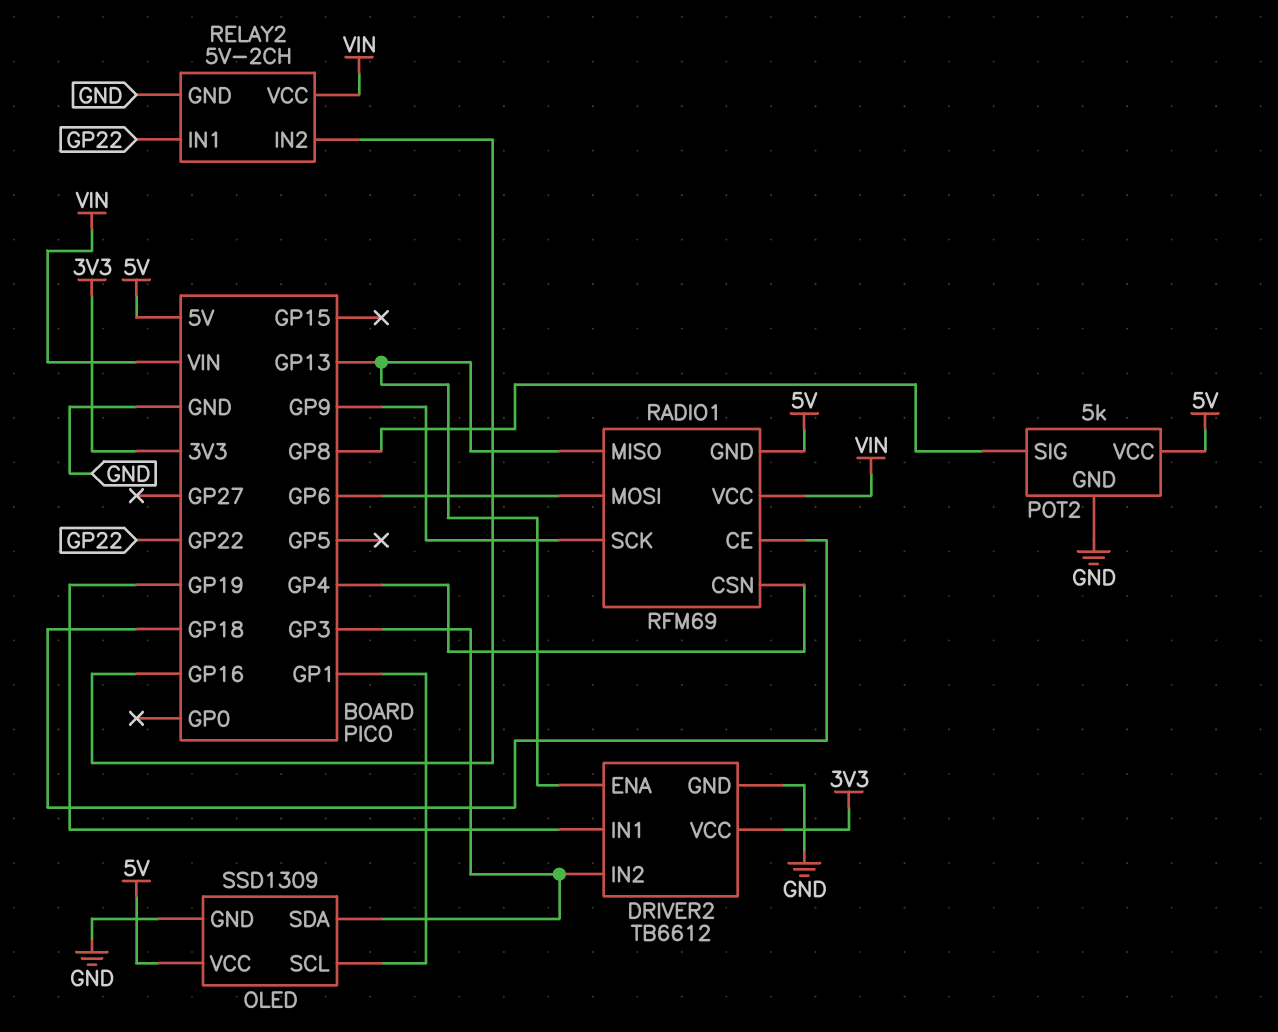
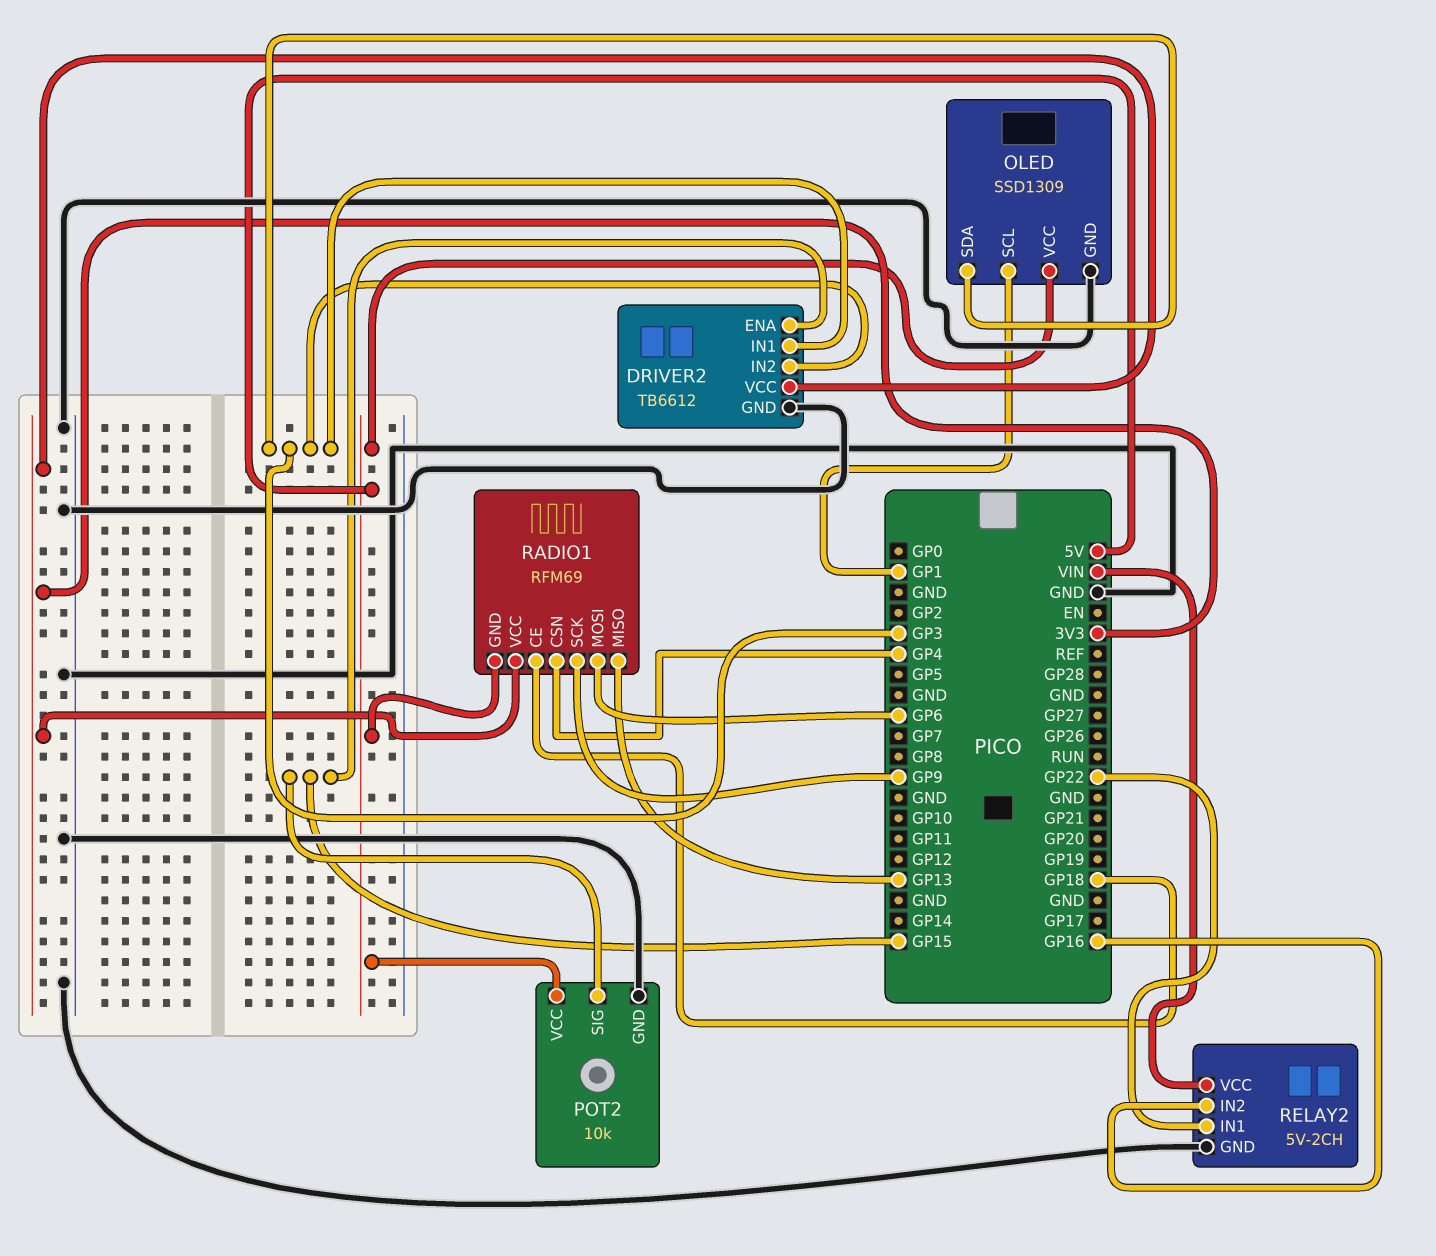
DRIVER2 pin ENA: GP13 -> GP15
DRIVER2 pin IN1: GP19 -> GP3
POT2: 5k -> 10k
POT2 pin SIG: GP8 -> GP15
RADIO1 pin VCC: VIN -> 3V3

